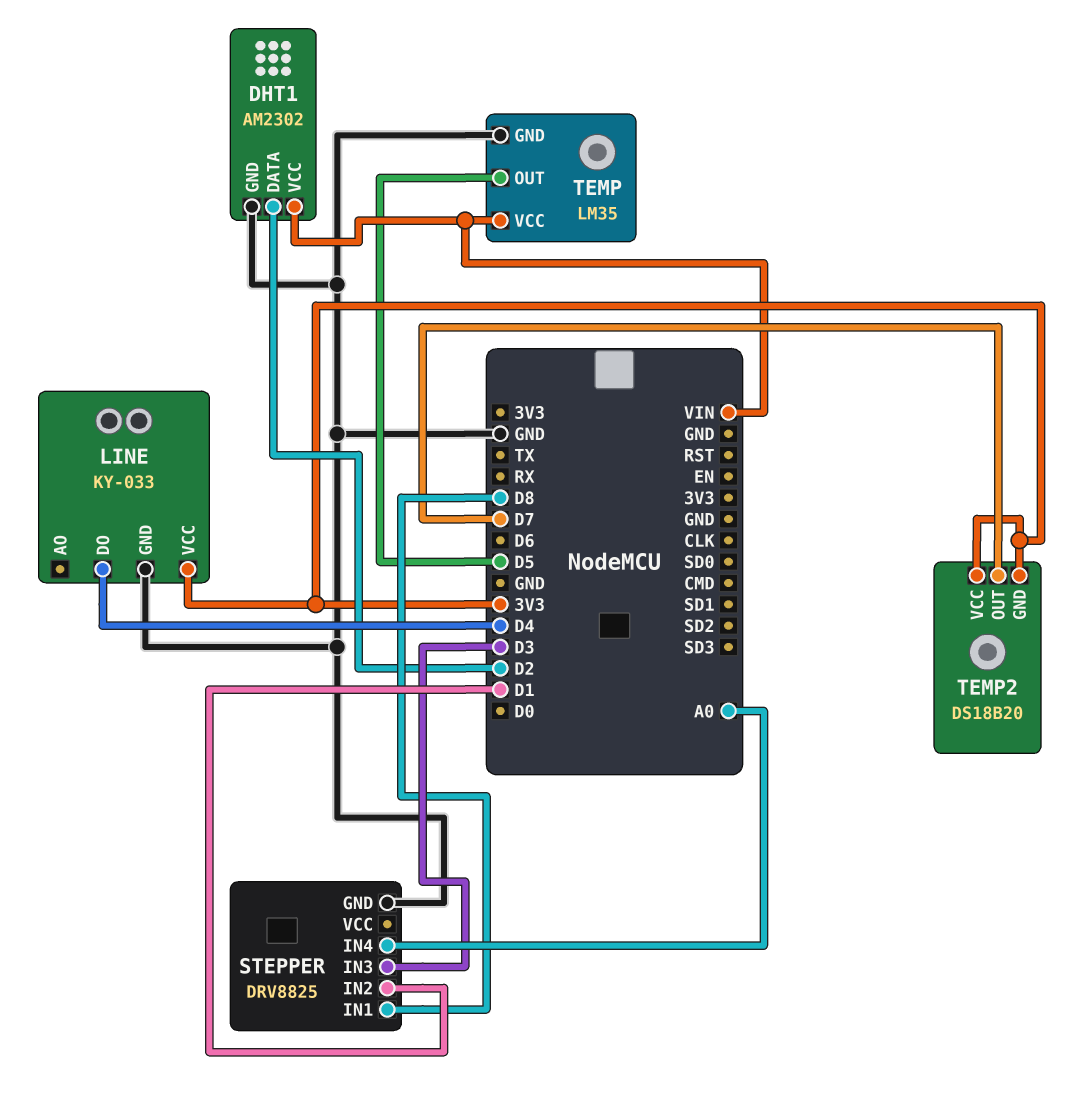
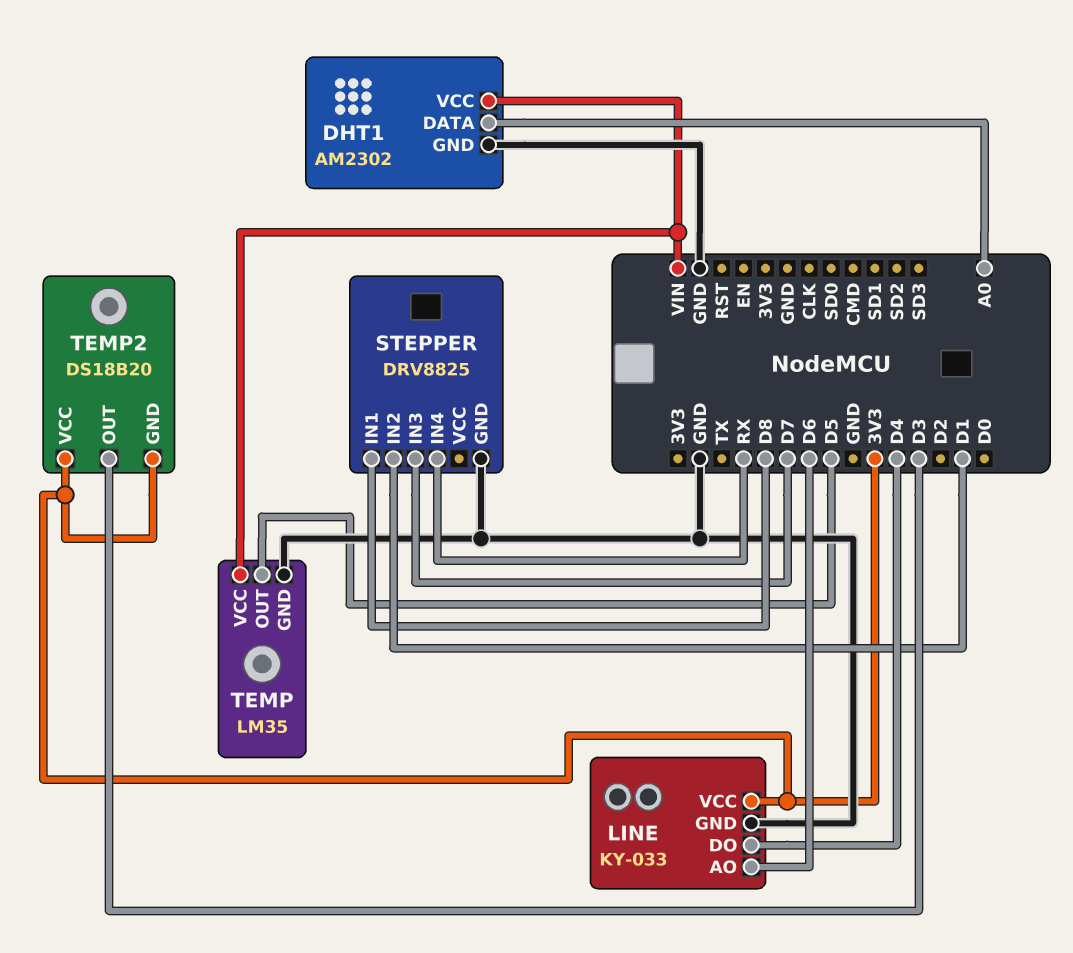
DHT1 pin DATA: D2 -> A0
LINE pin AO: none -> D6
STEPPER pin IN3: D3 -> D7
STEPPER pin IN4: A0 -> RX
TEMP2 pin OUT: D7 -> D3

